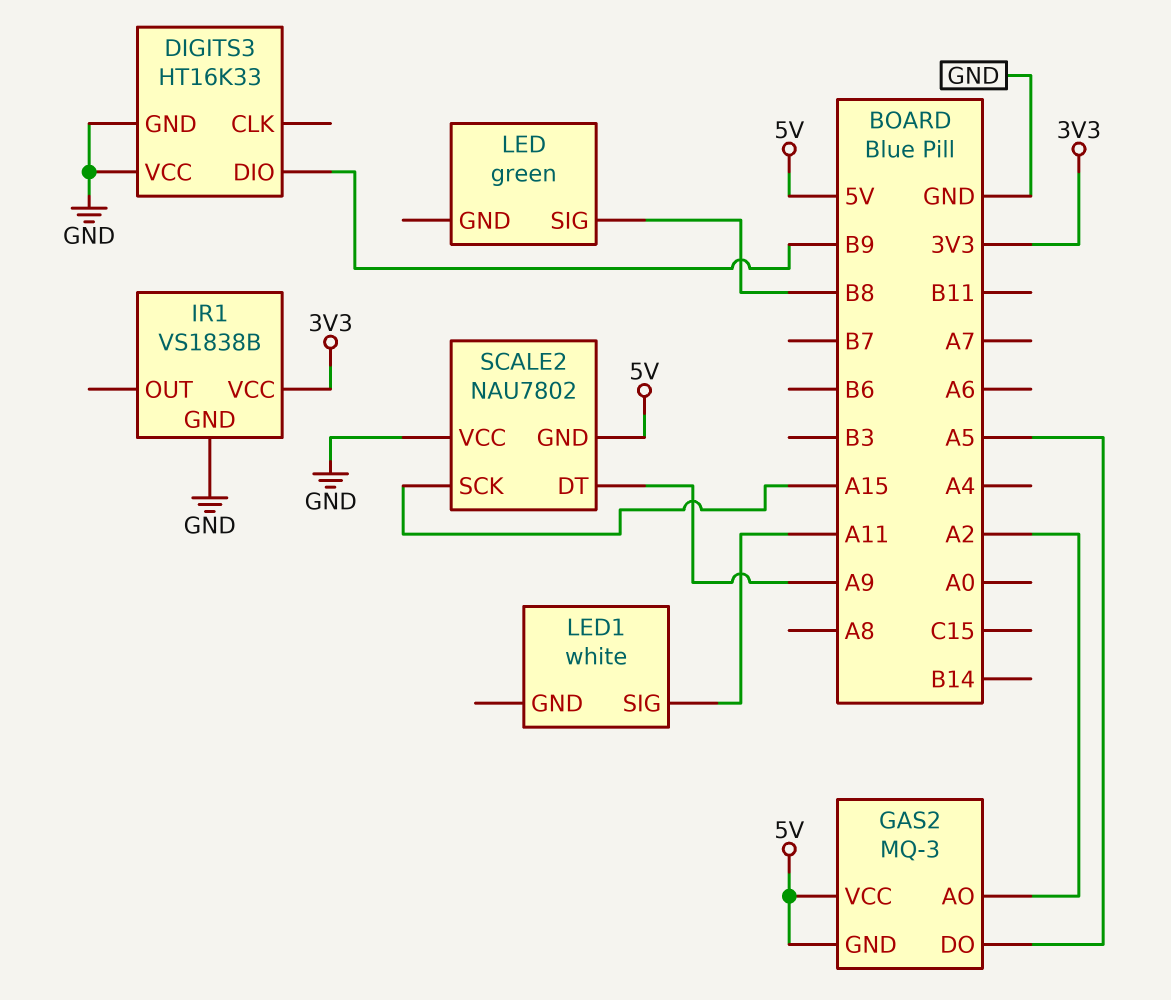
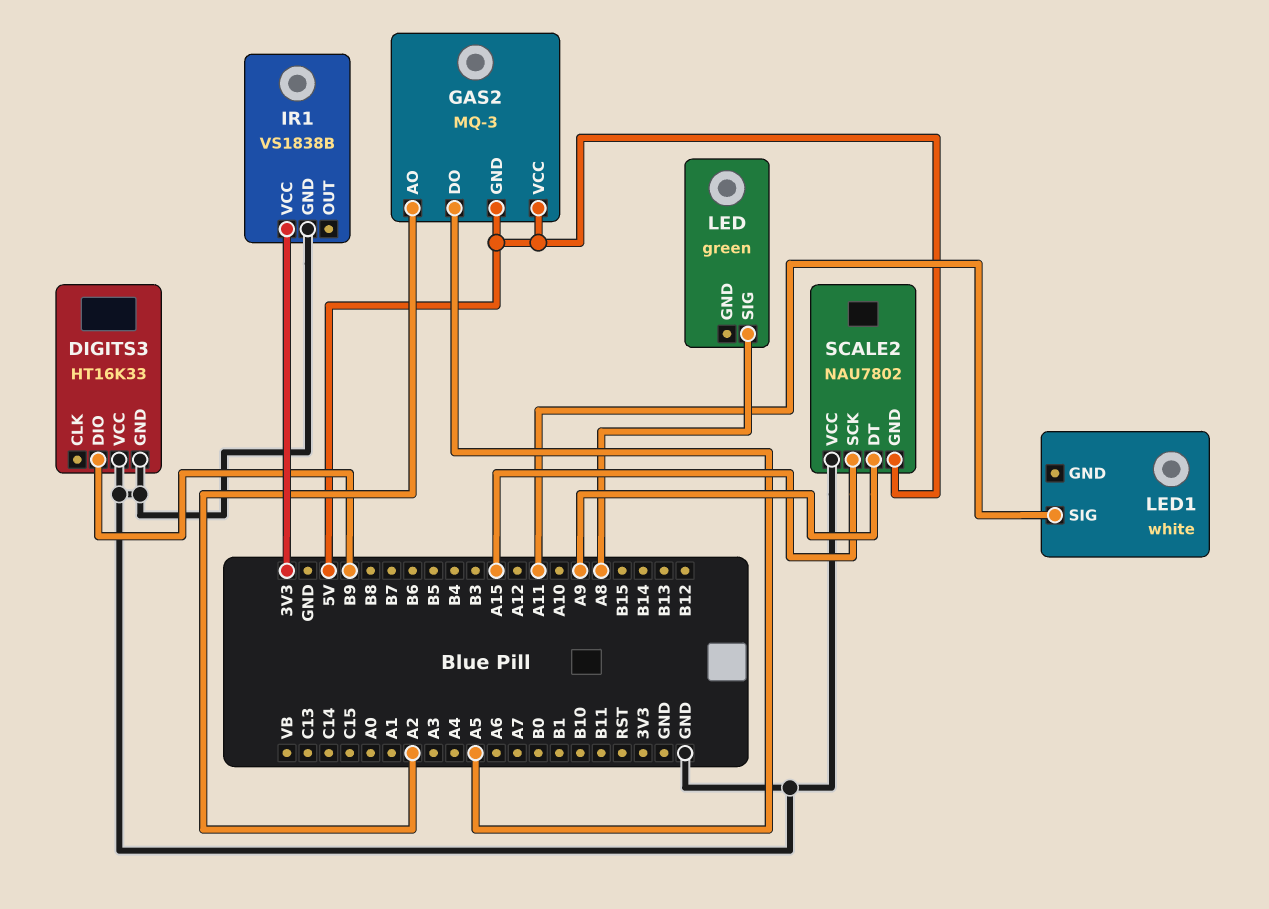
LED pin SIG: B8 -> A8

